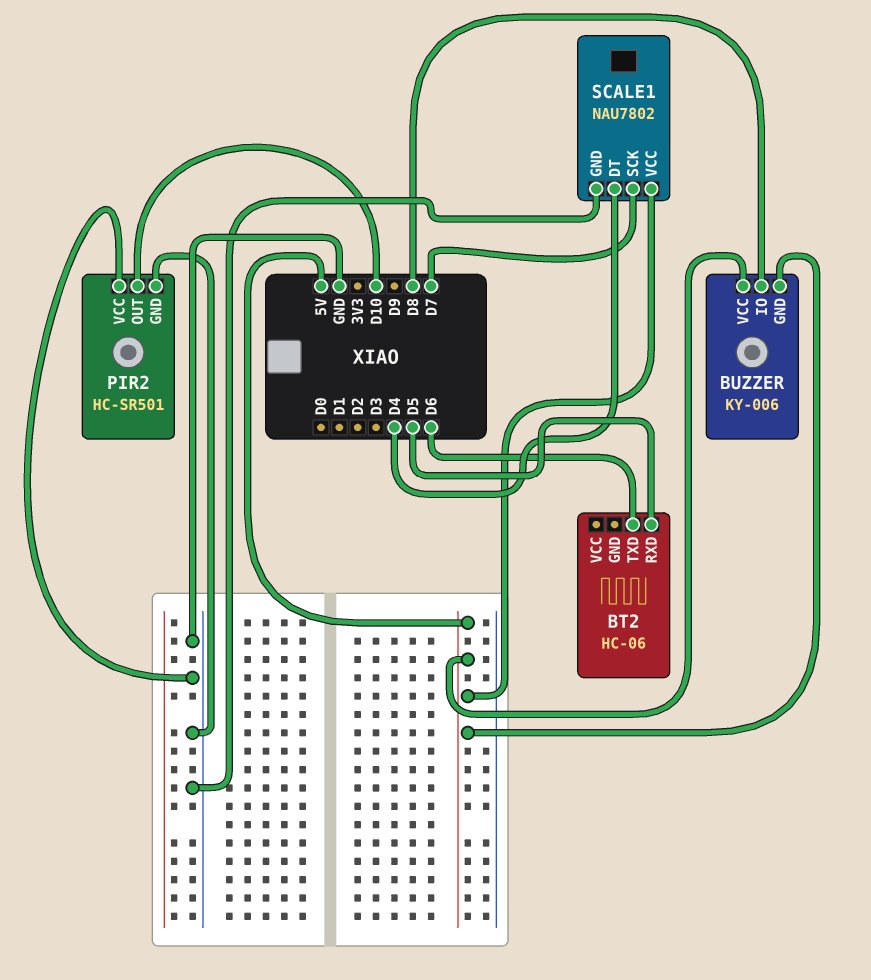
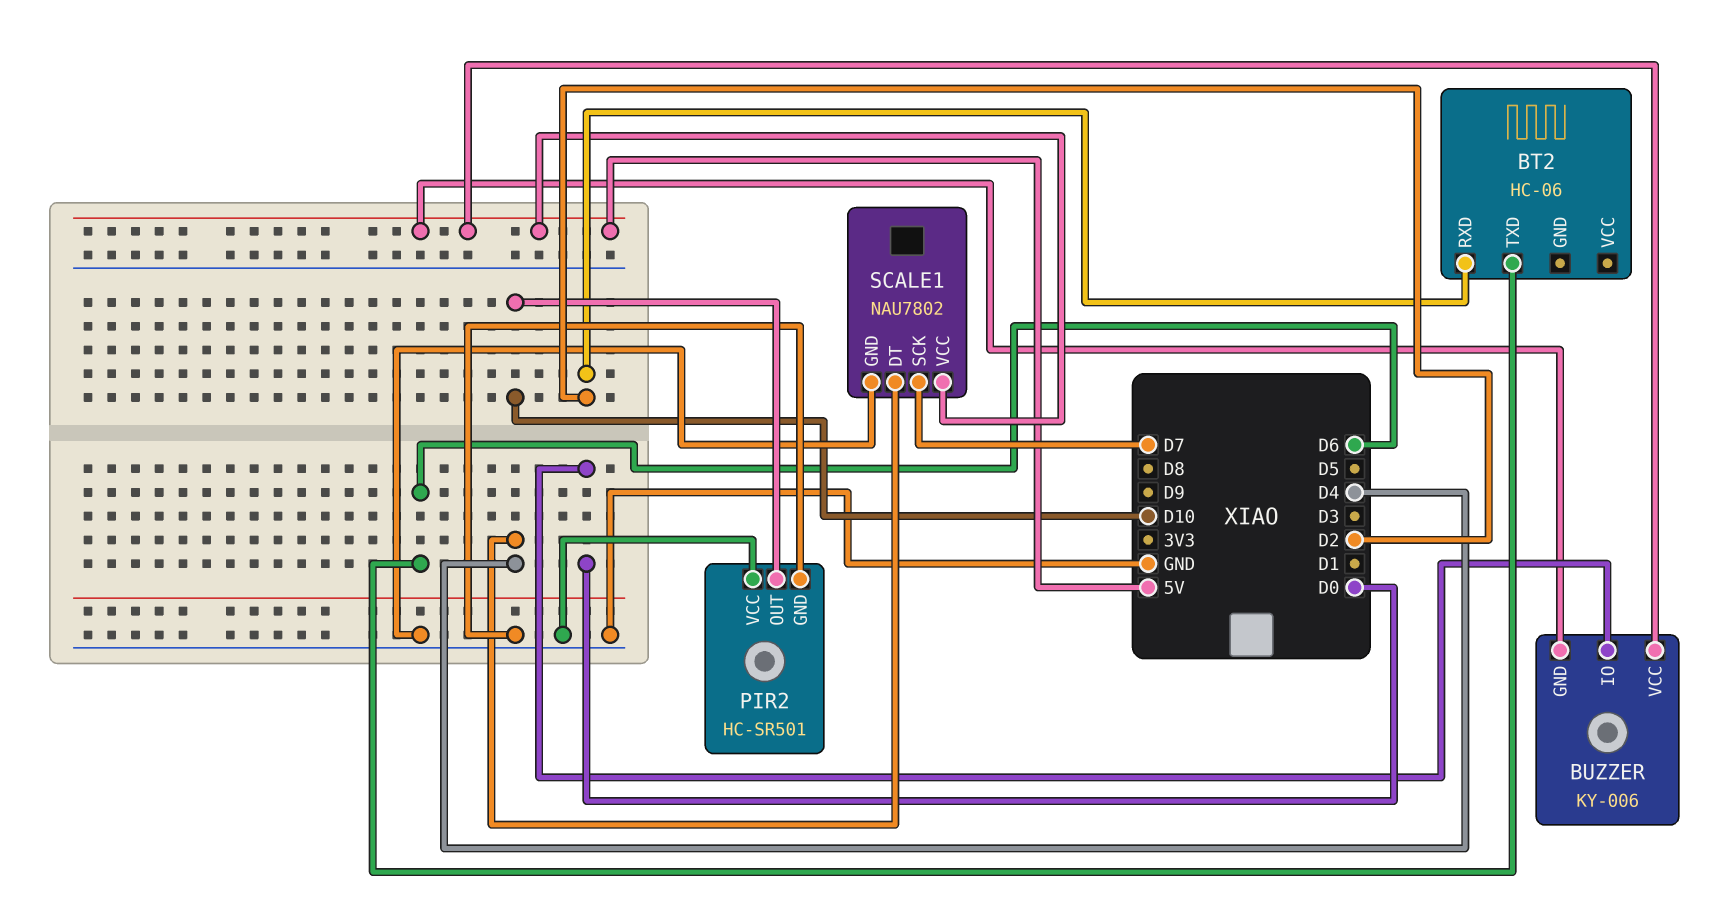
BT2 pin RXD: D5 -> D2
BUZZER pin IO: D8 -> D0

